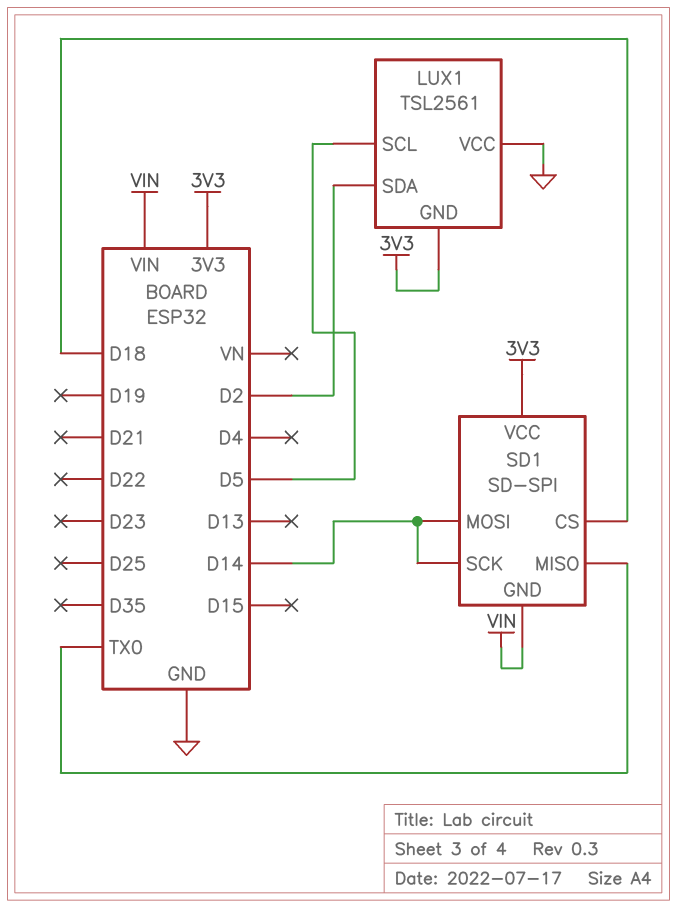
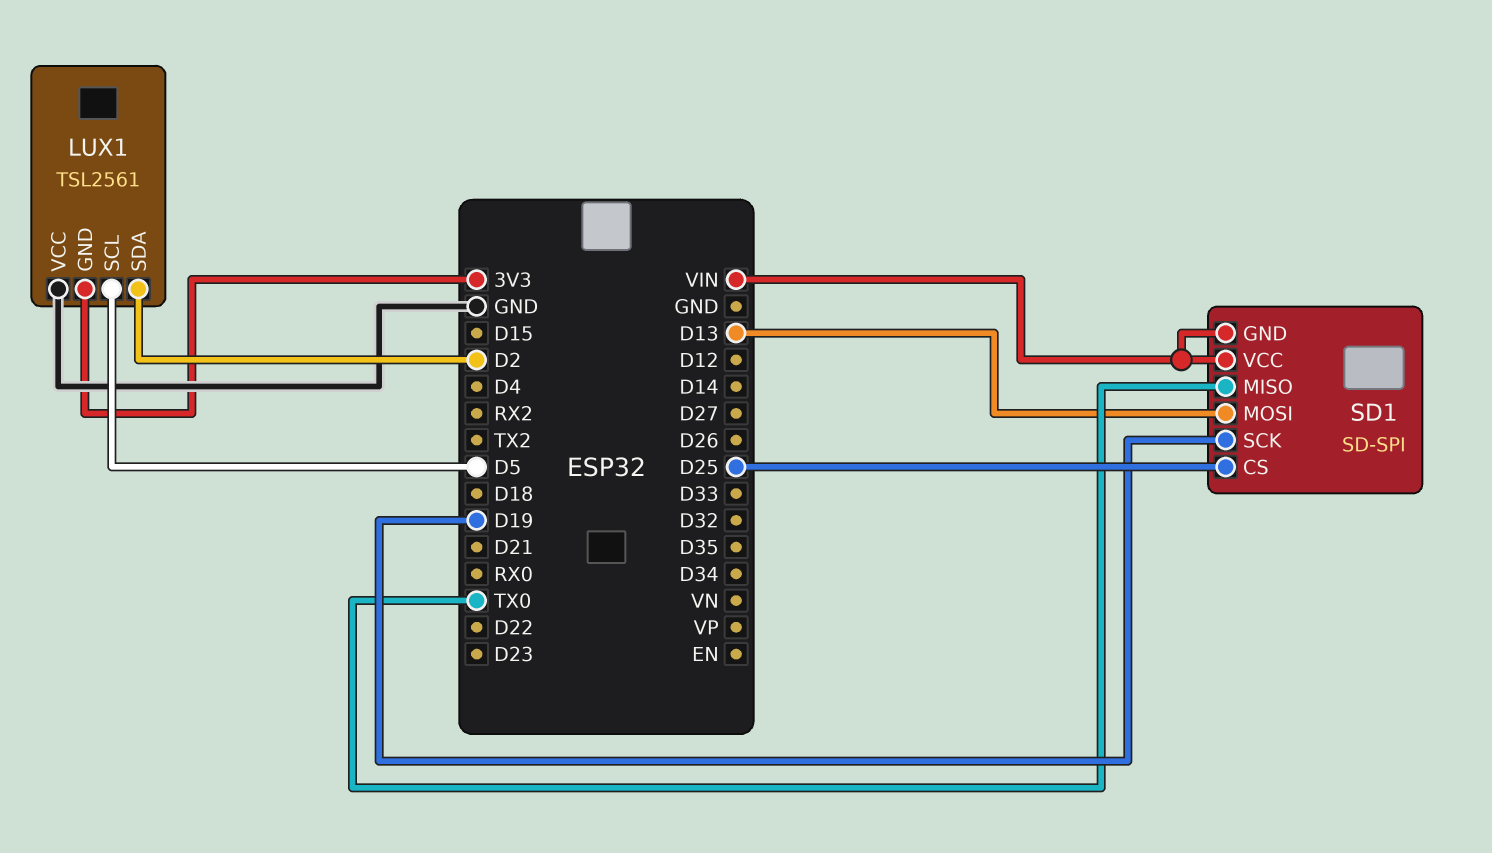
SD1 pin CS: D18 -> D25
SD1 pin MOSI: D14 -> D13
SD1 pin SCK: D14 -> D19
SD1 pin VCC: 3V3 -> VIN

